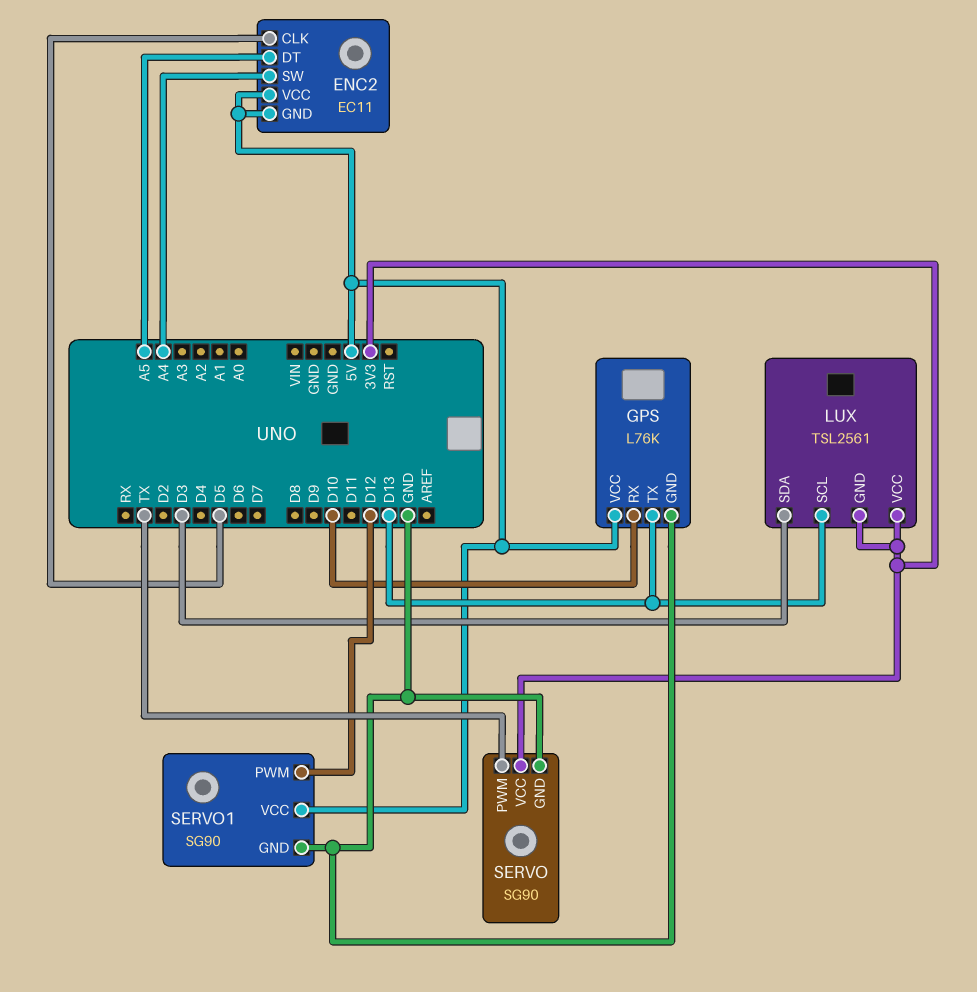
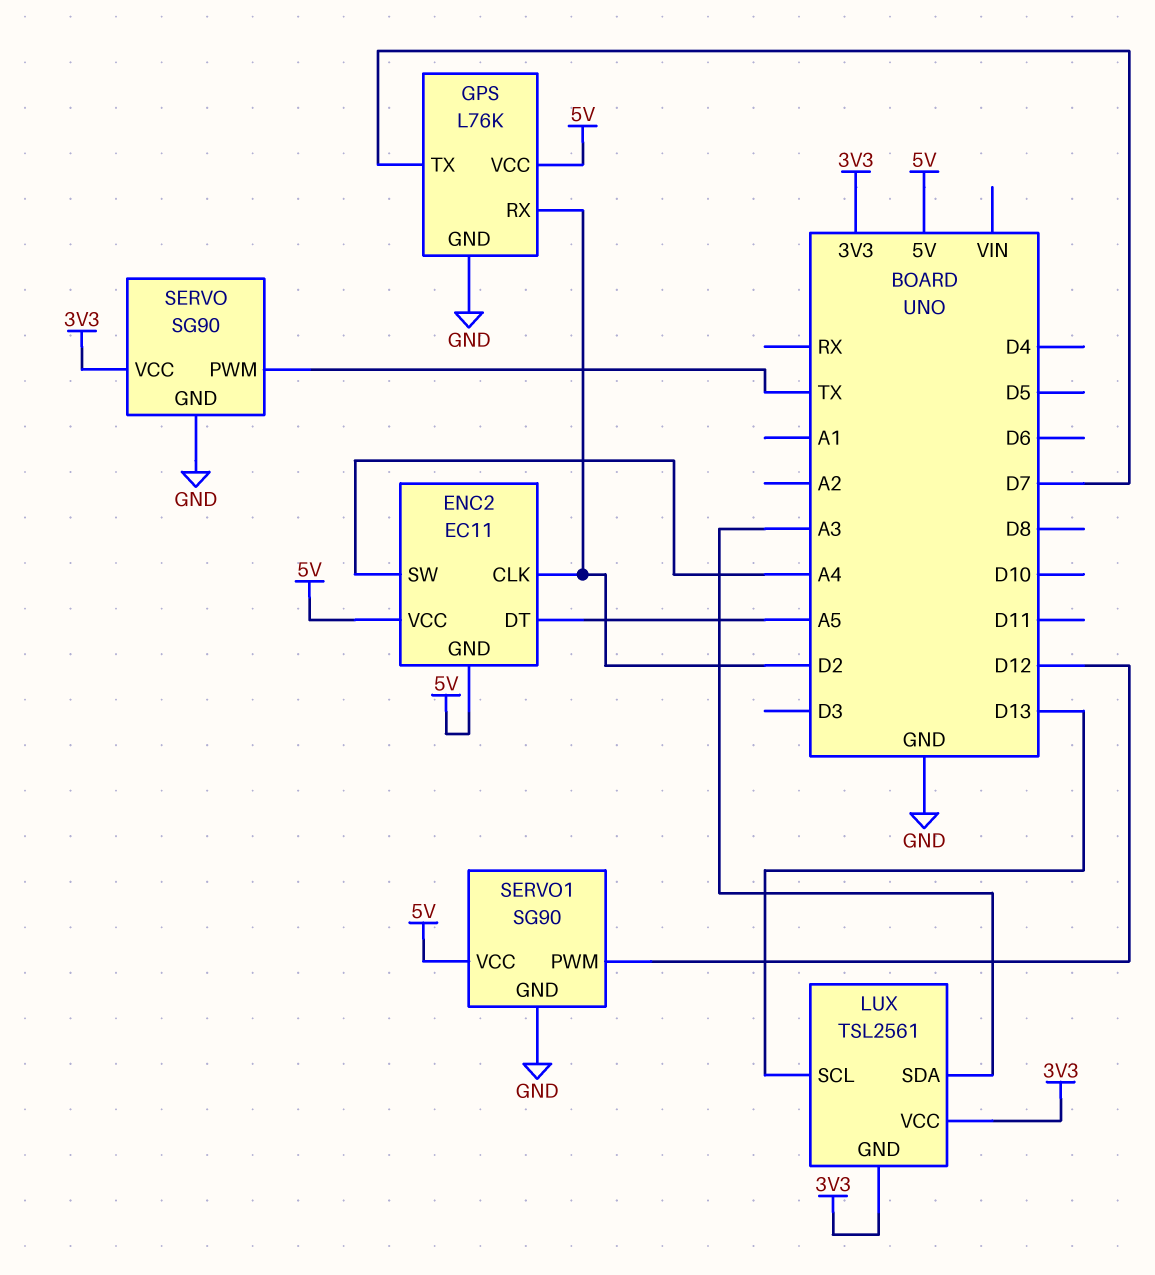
ENC2 pin CLK: D5 -> D2
GPS pin RX: D10 -> D2
GPS pin TX: D13 -> D7
LUX pin SDA: D3 -> A3

